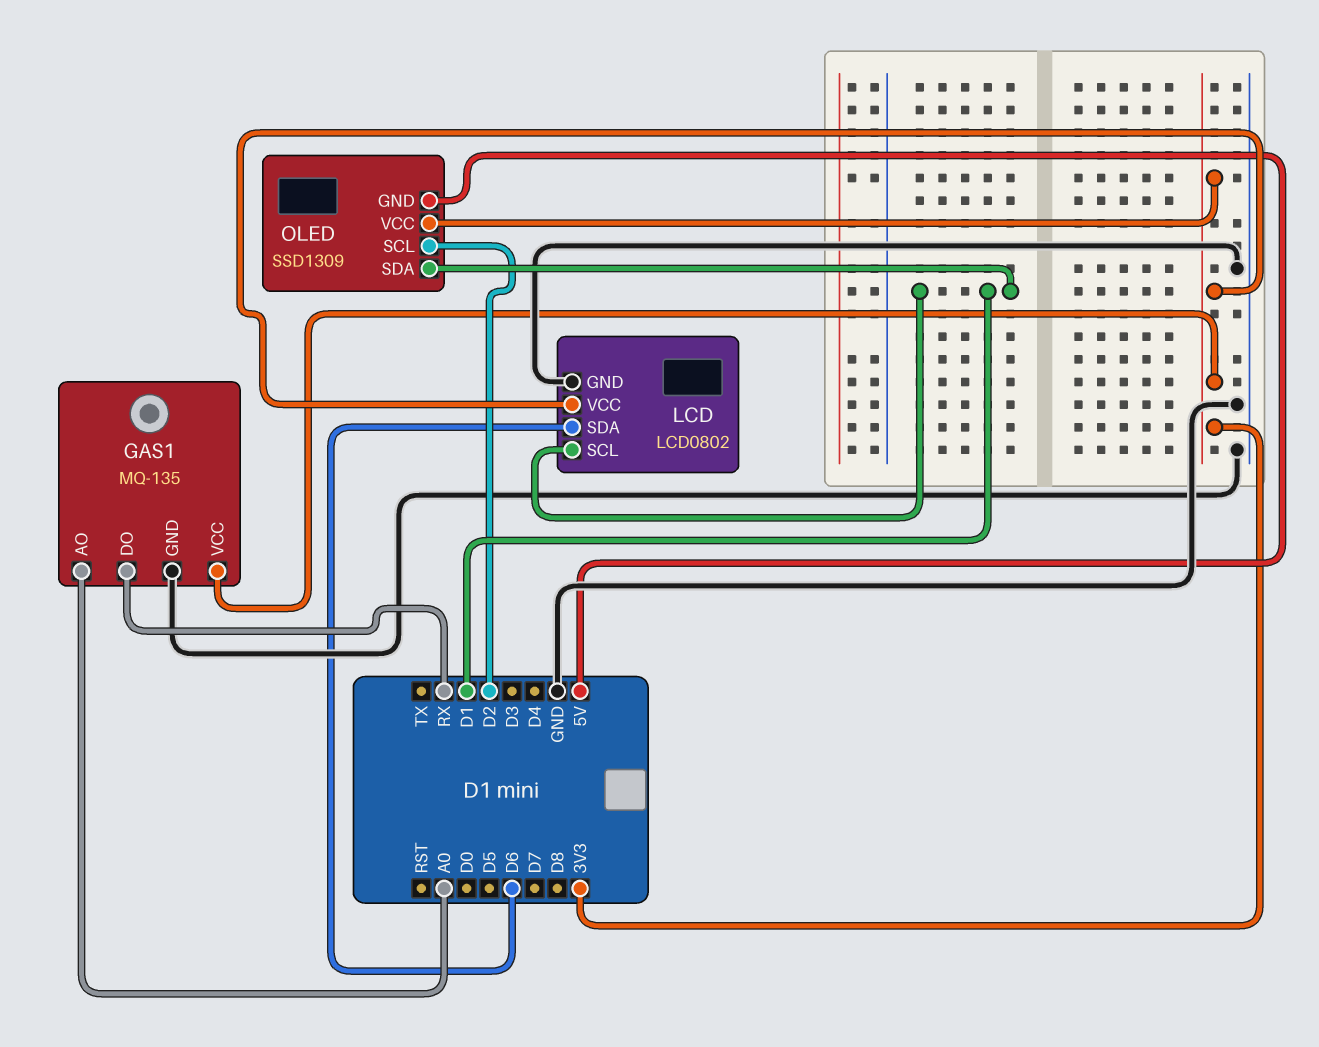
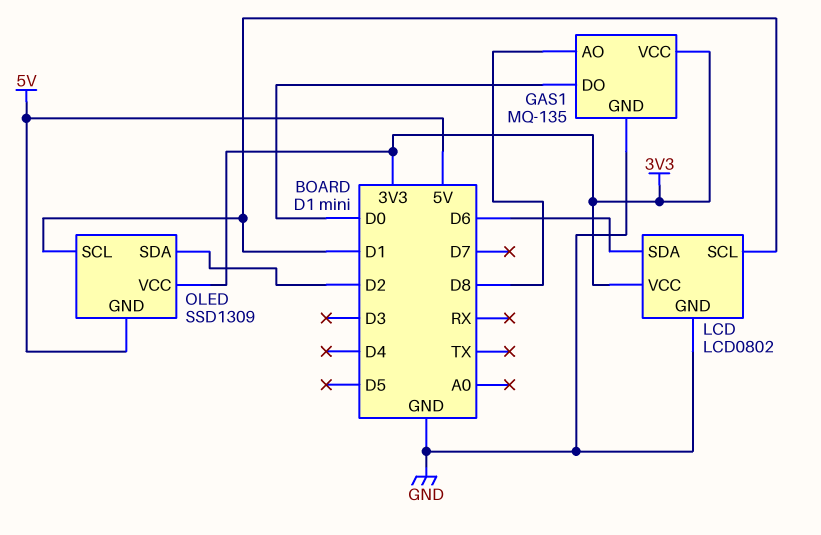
GAS1 pin AO: A0 -> D8
GAS1 pin DO: RX -> D0
OLED pin SCL: D2 -> D1
OLED pin SDA: D1 -> D2

